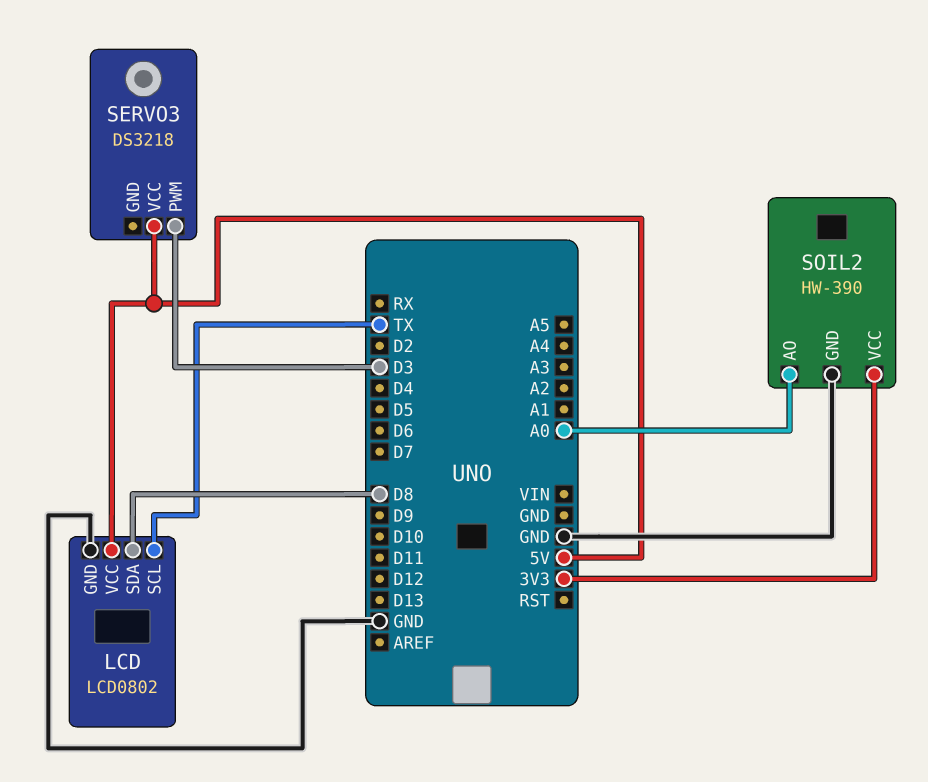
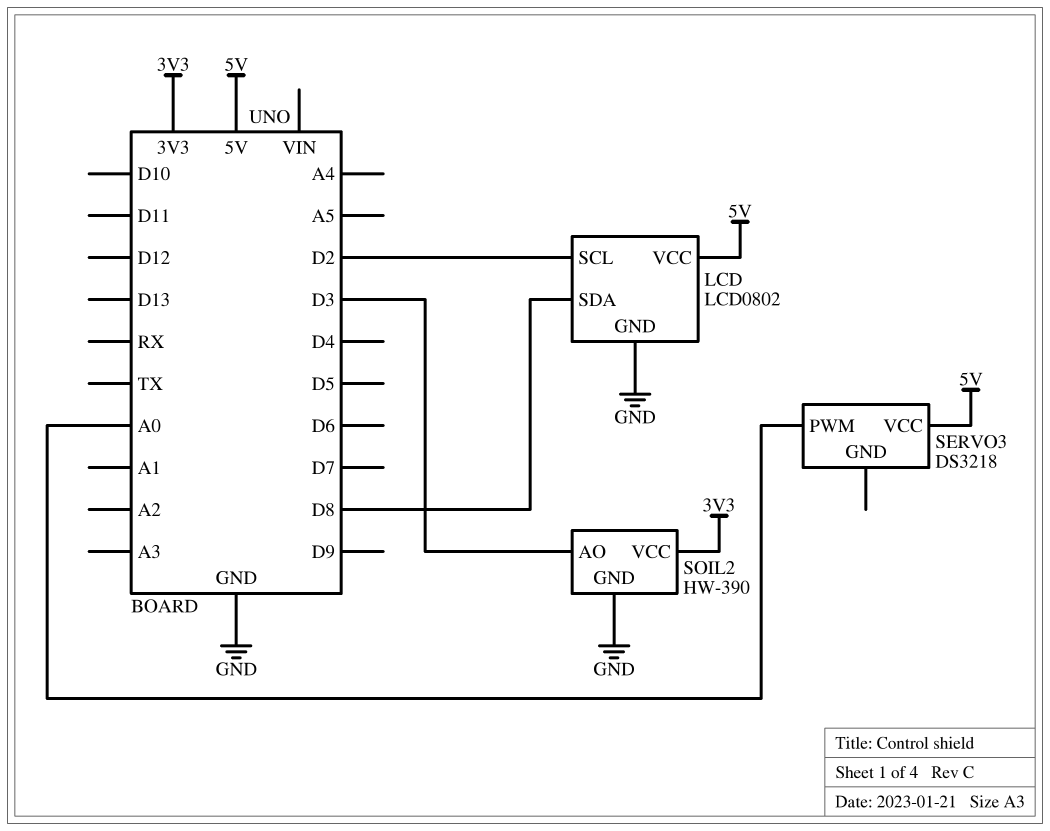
LCD pin SCL: TX -> D2
SERVO3 pin PWM: D3 -> A0
SOIL2 pin AO: A0 -> D3

